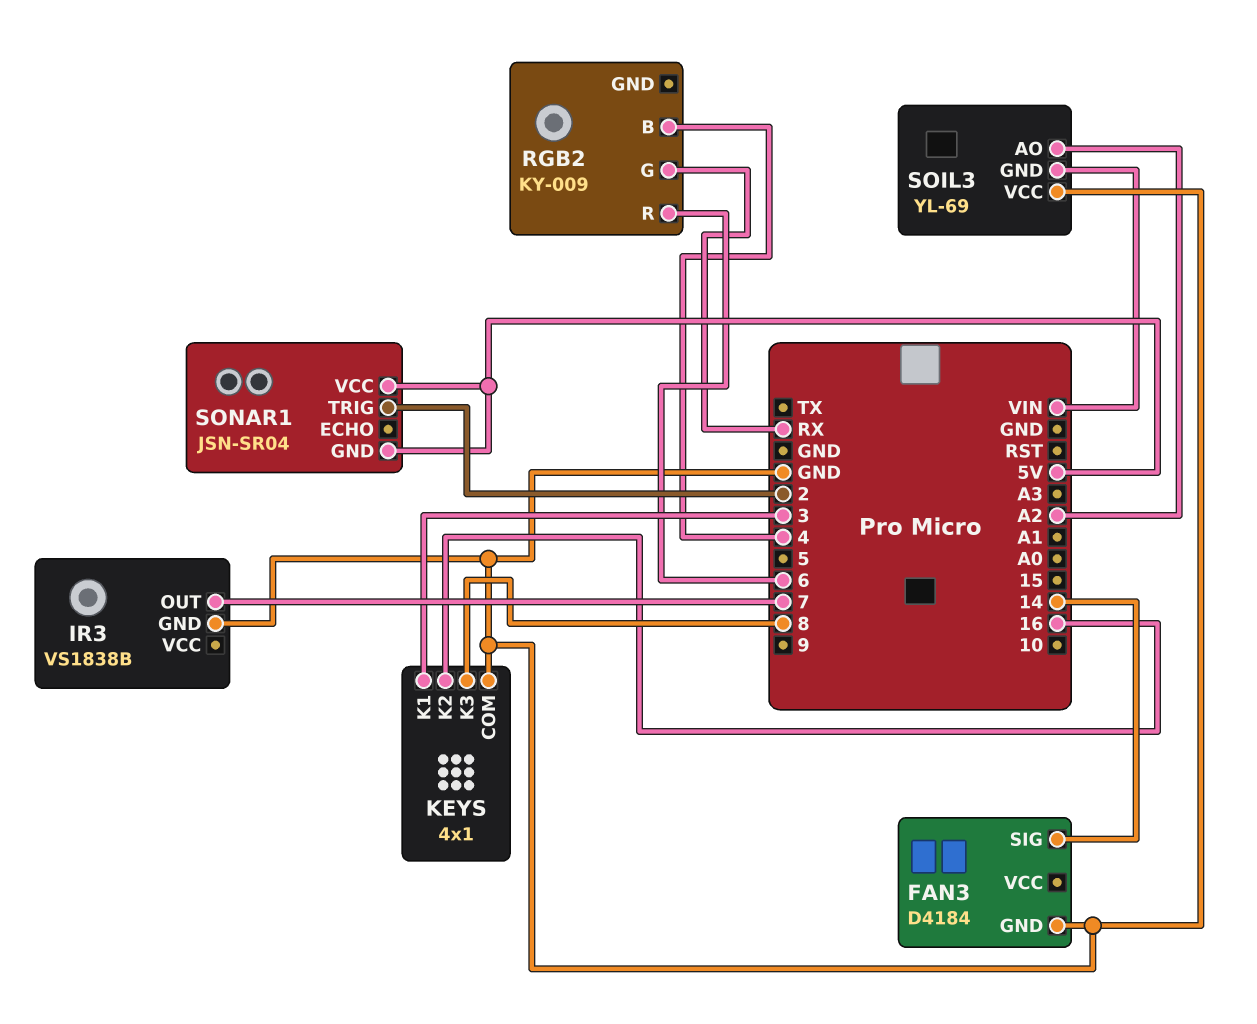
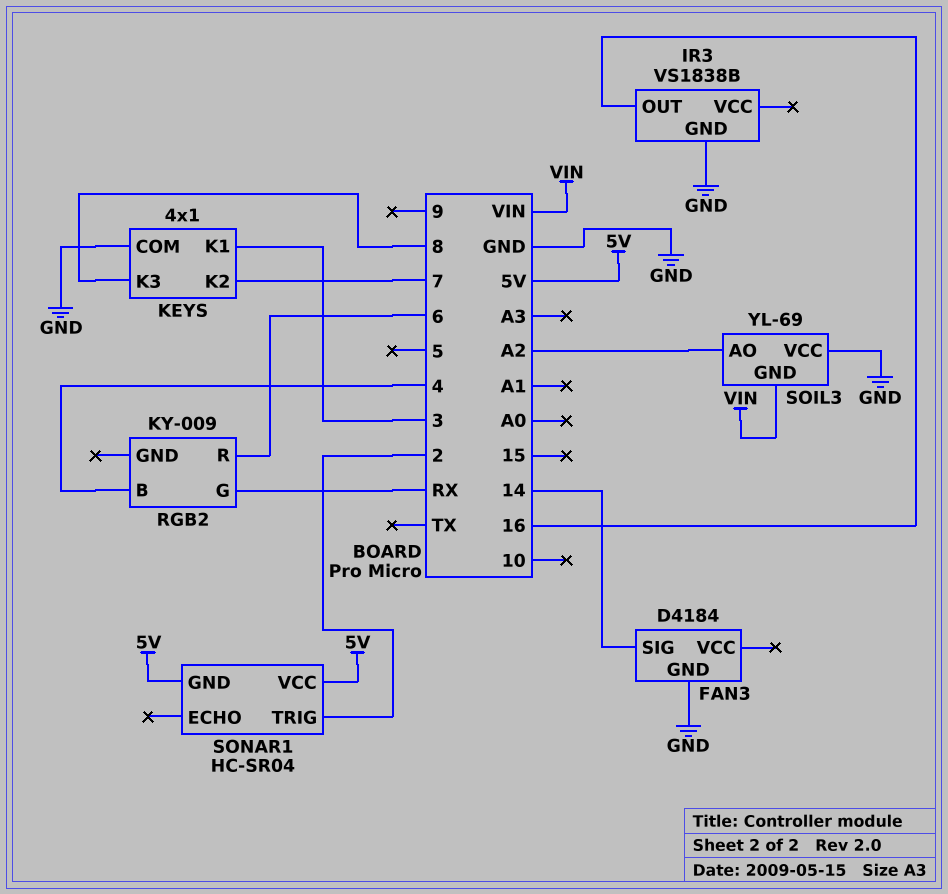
IR3 pin OUT: 7 -> 16
KEYS pin K2: 16 -> 7
SONAR1: JSN-SR04 -> HC-SR04

